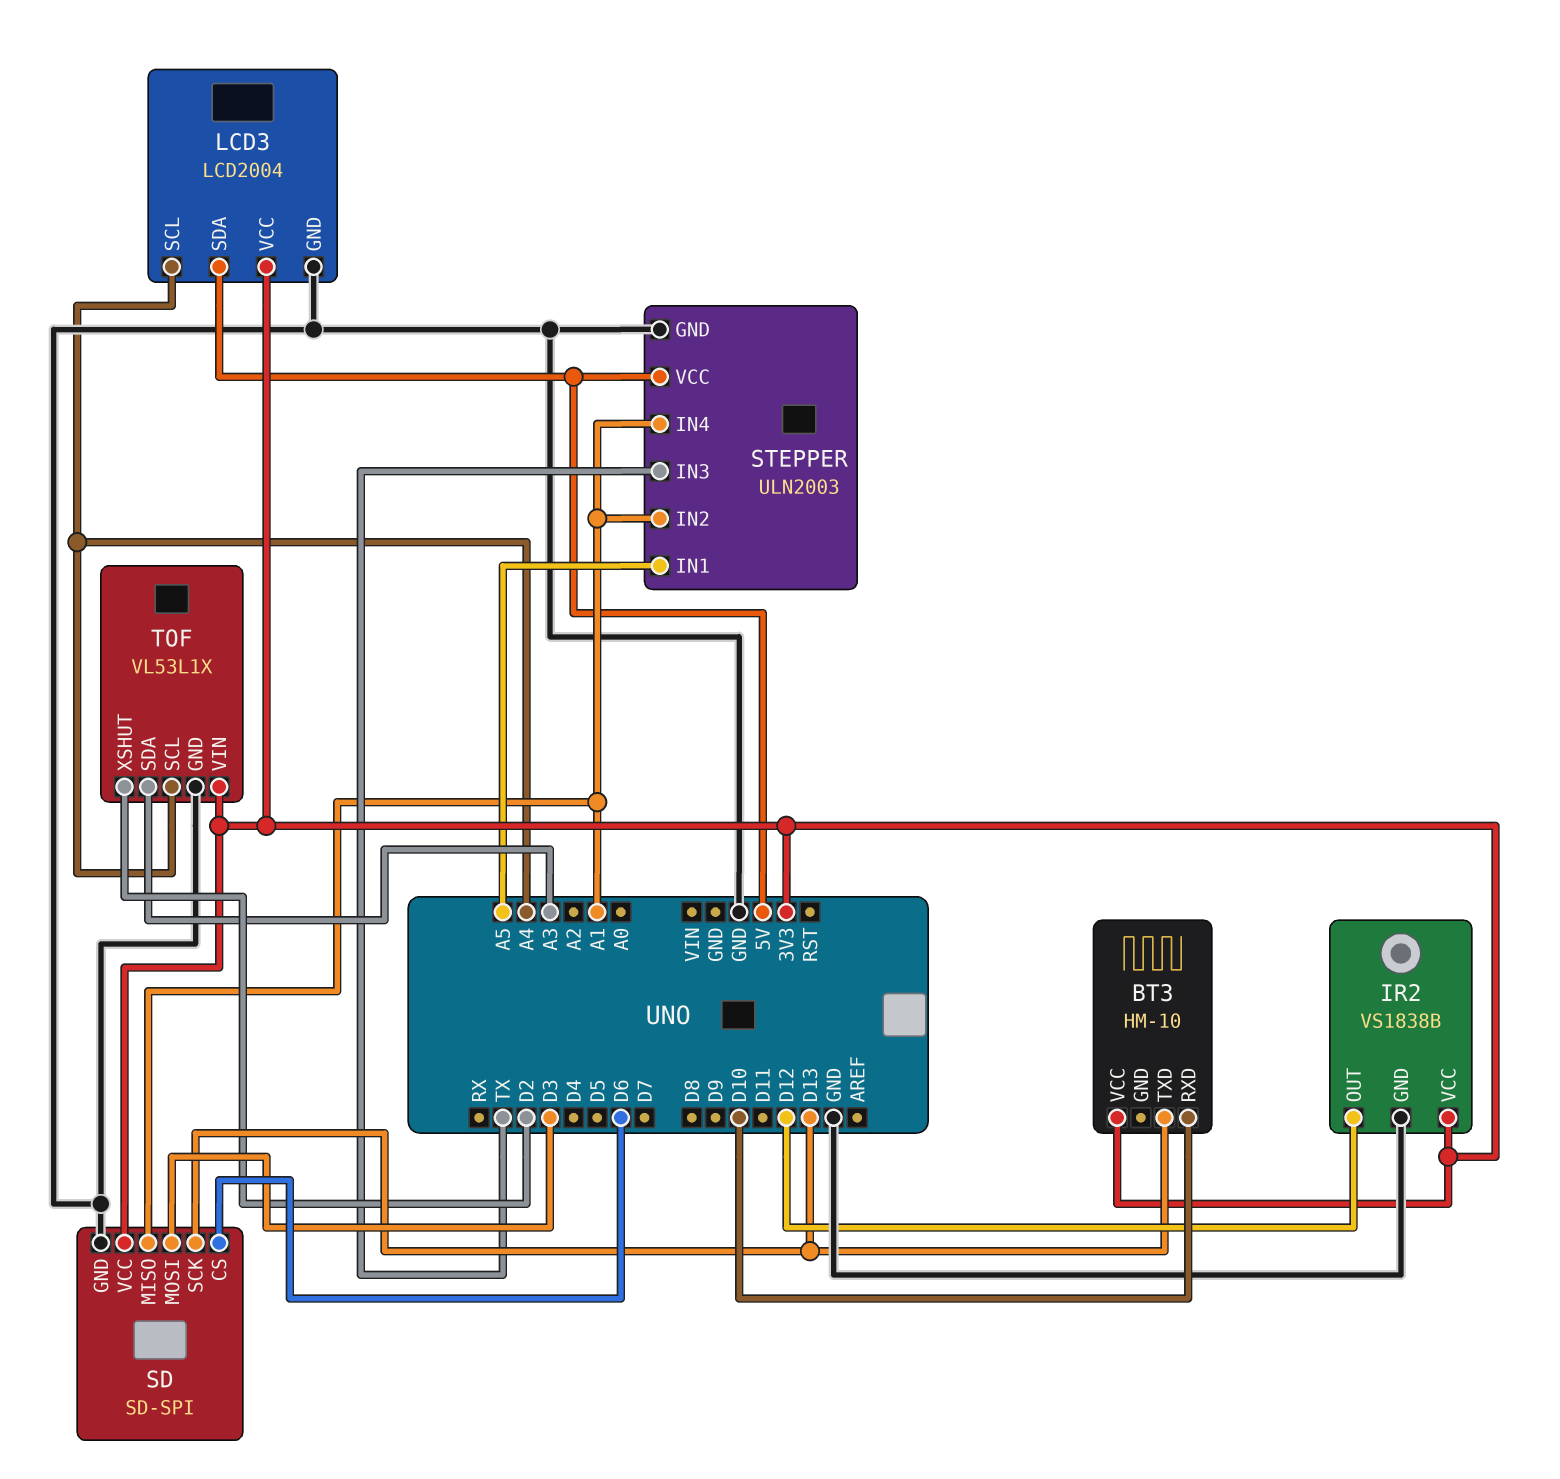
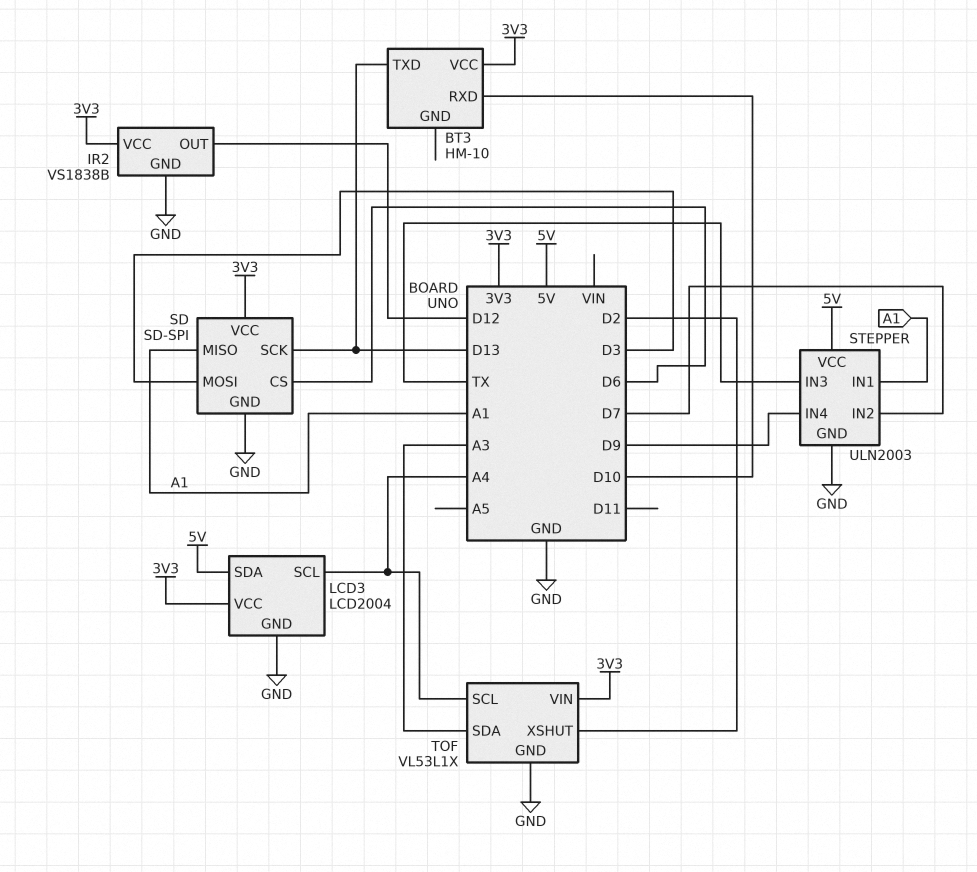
STEPPER pin IN1: A5 -> A1
STEPPER pin IN2: A1 -> D7
STEPPER pin IN4: A1 -> D9

